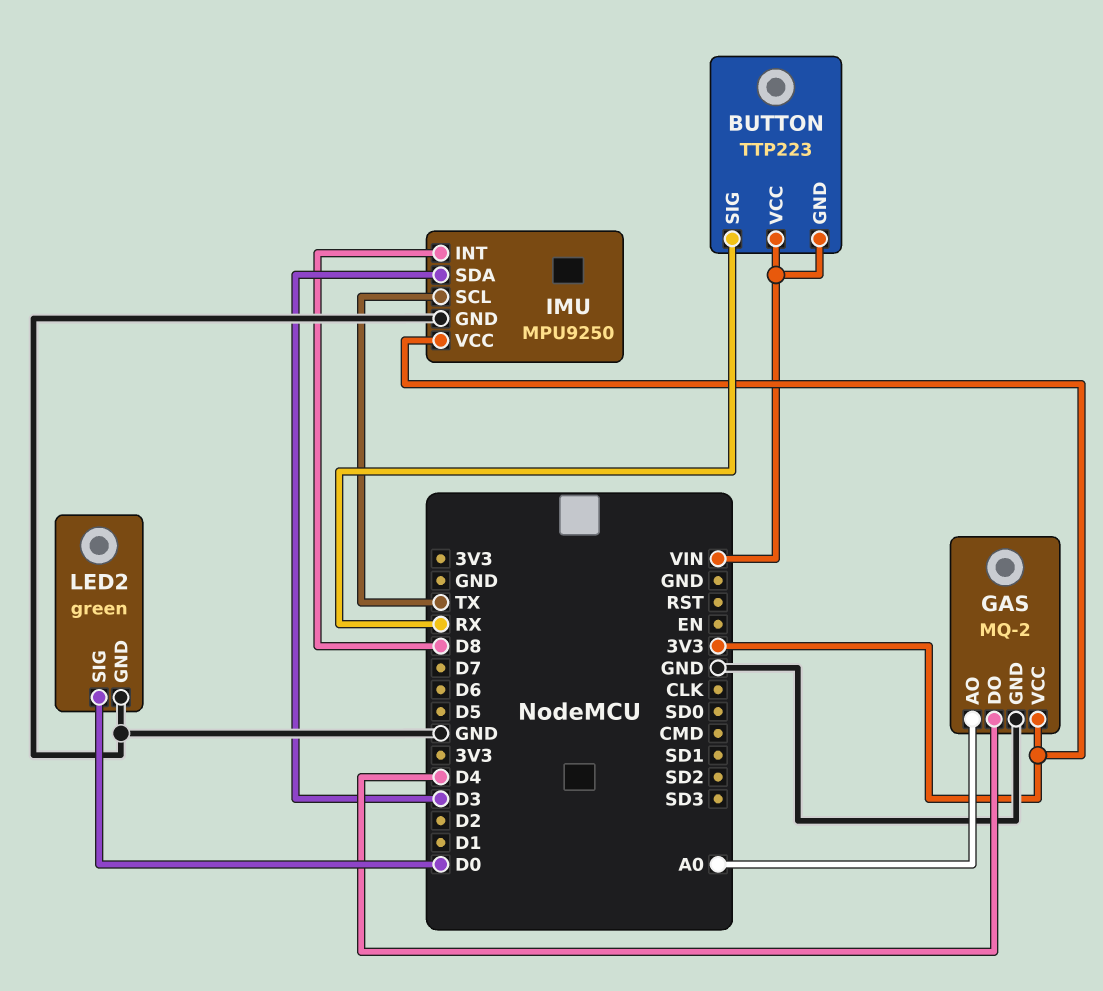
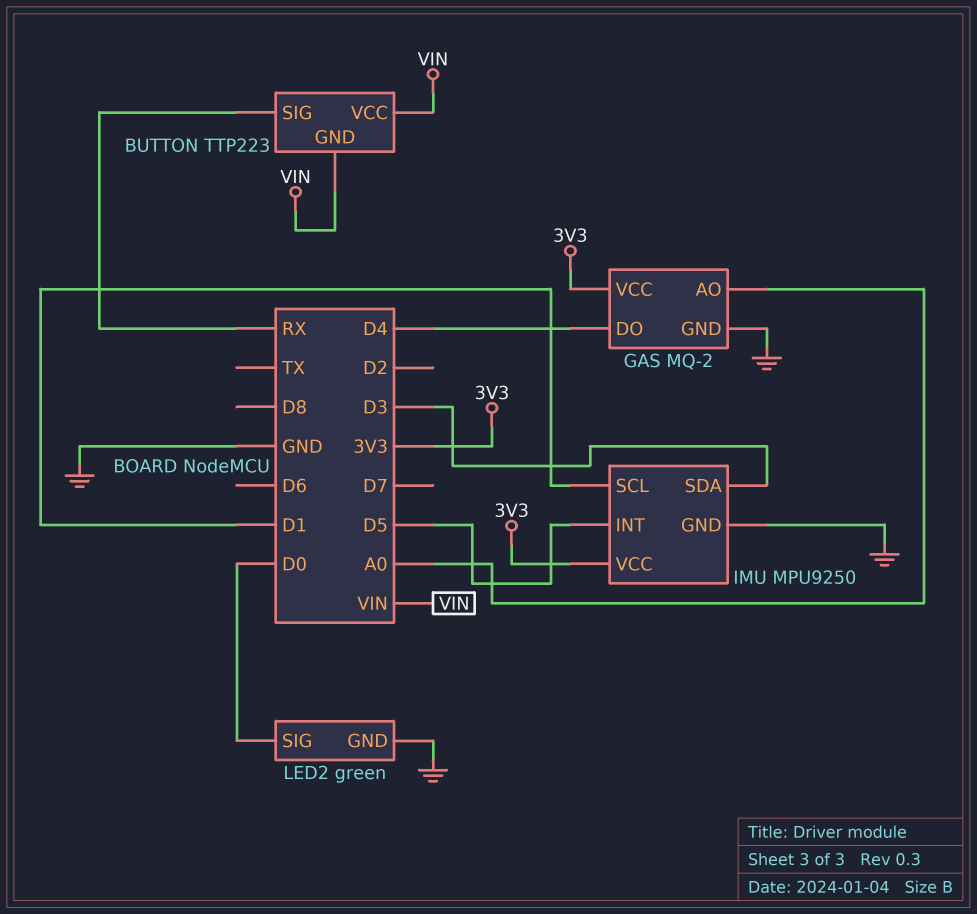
IMU pin INT: D8 -> D5
IMU pin SCL: TX -> D1

